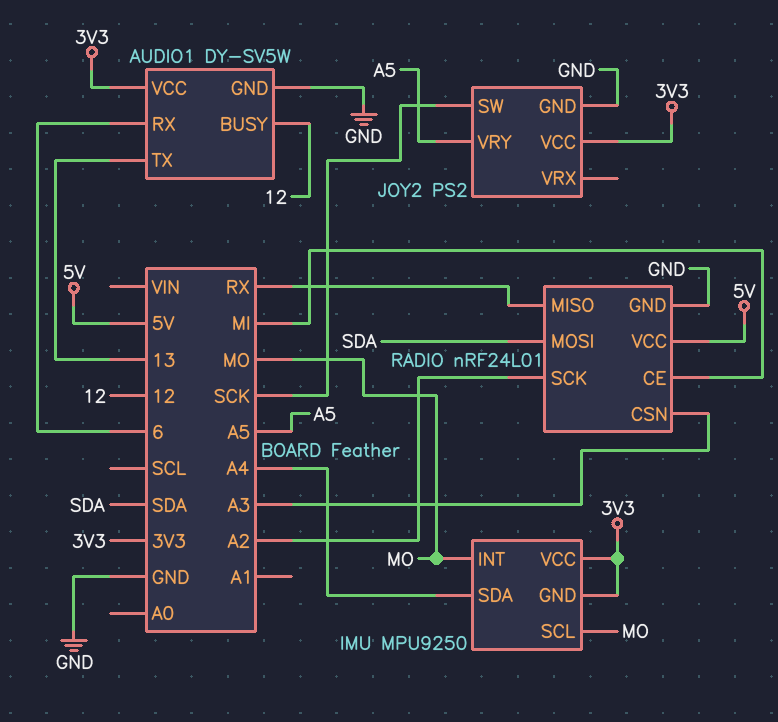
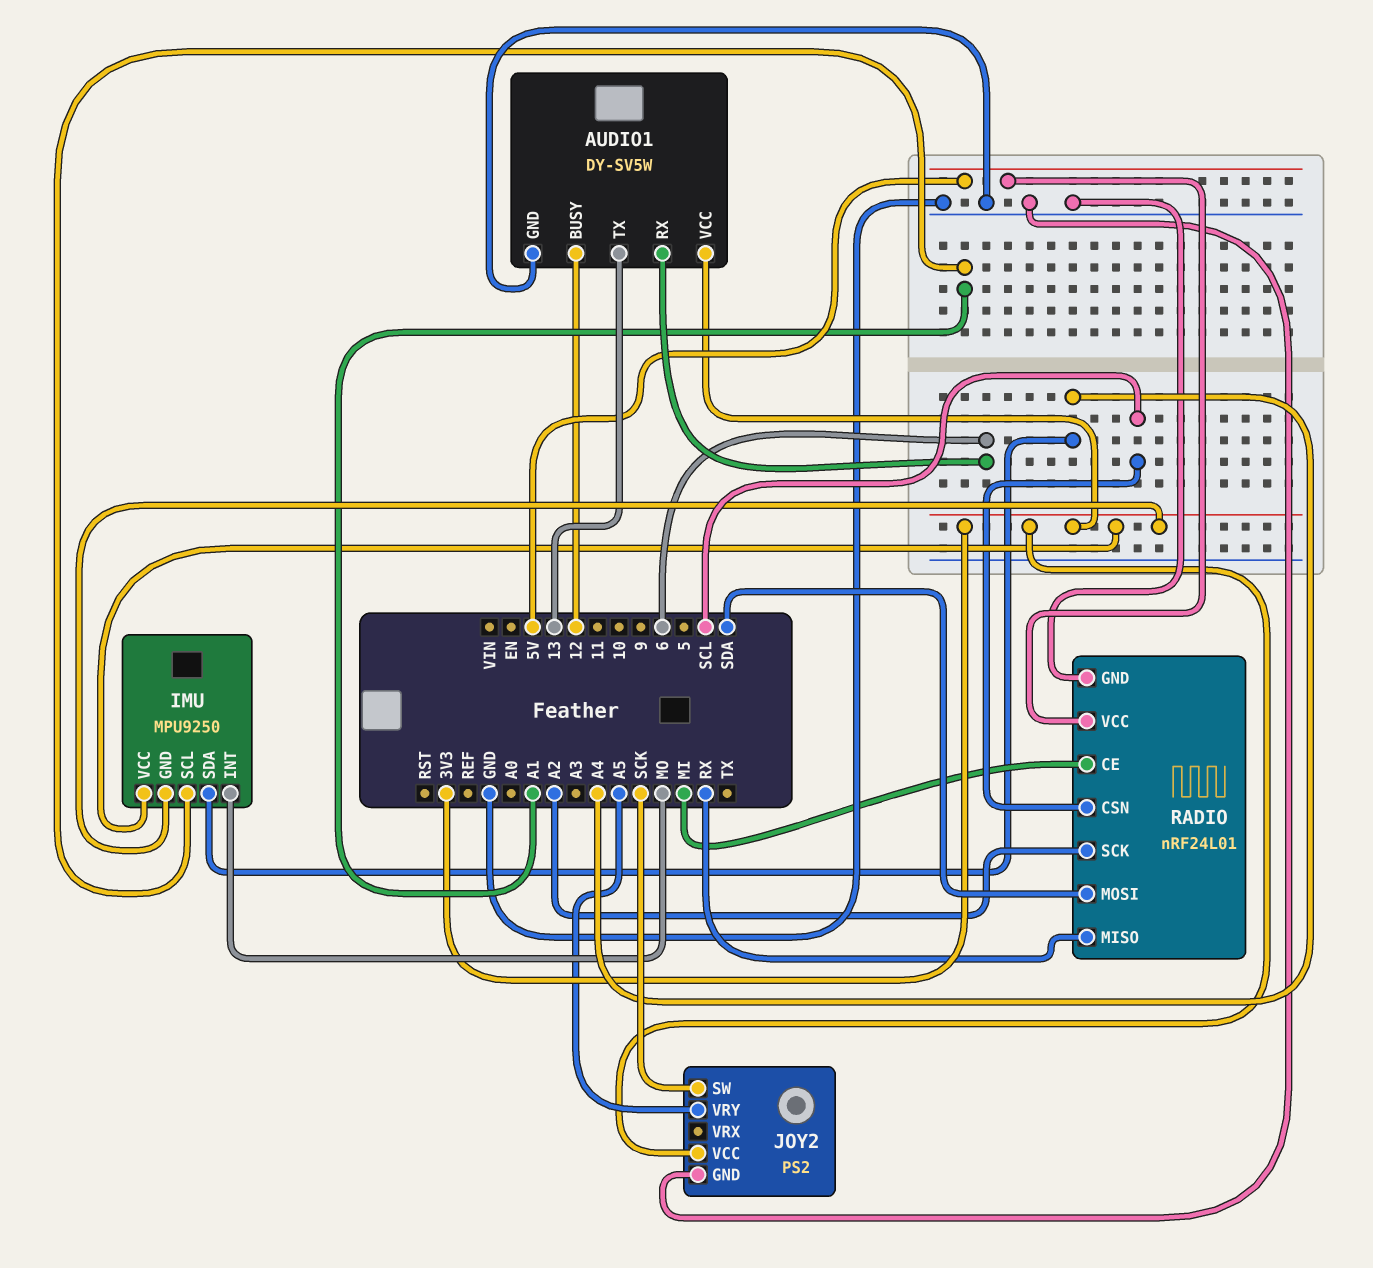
IMU pin SCL: MO -> A1
RADIO pin CSN: A3 -> SCL

